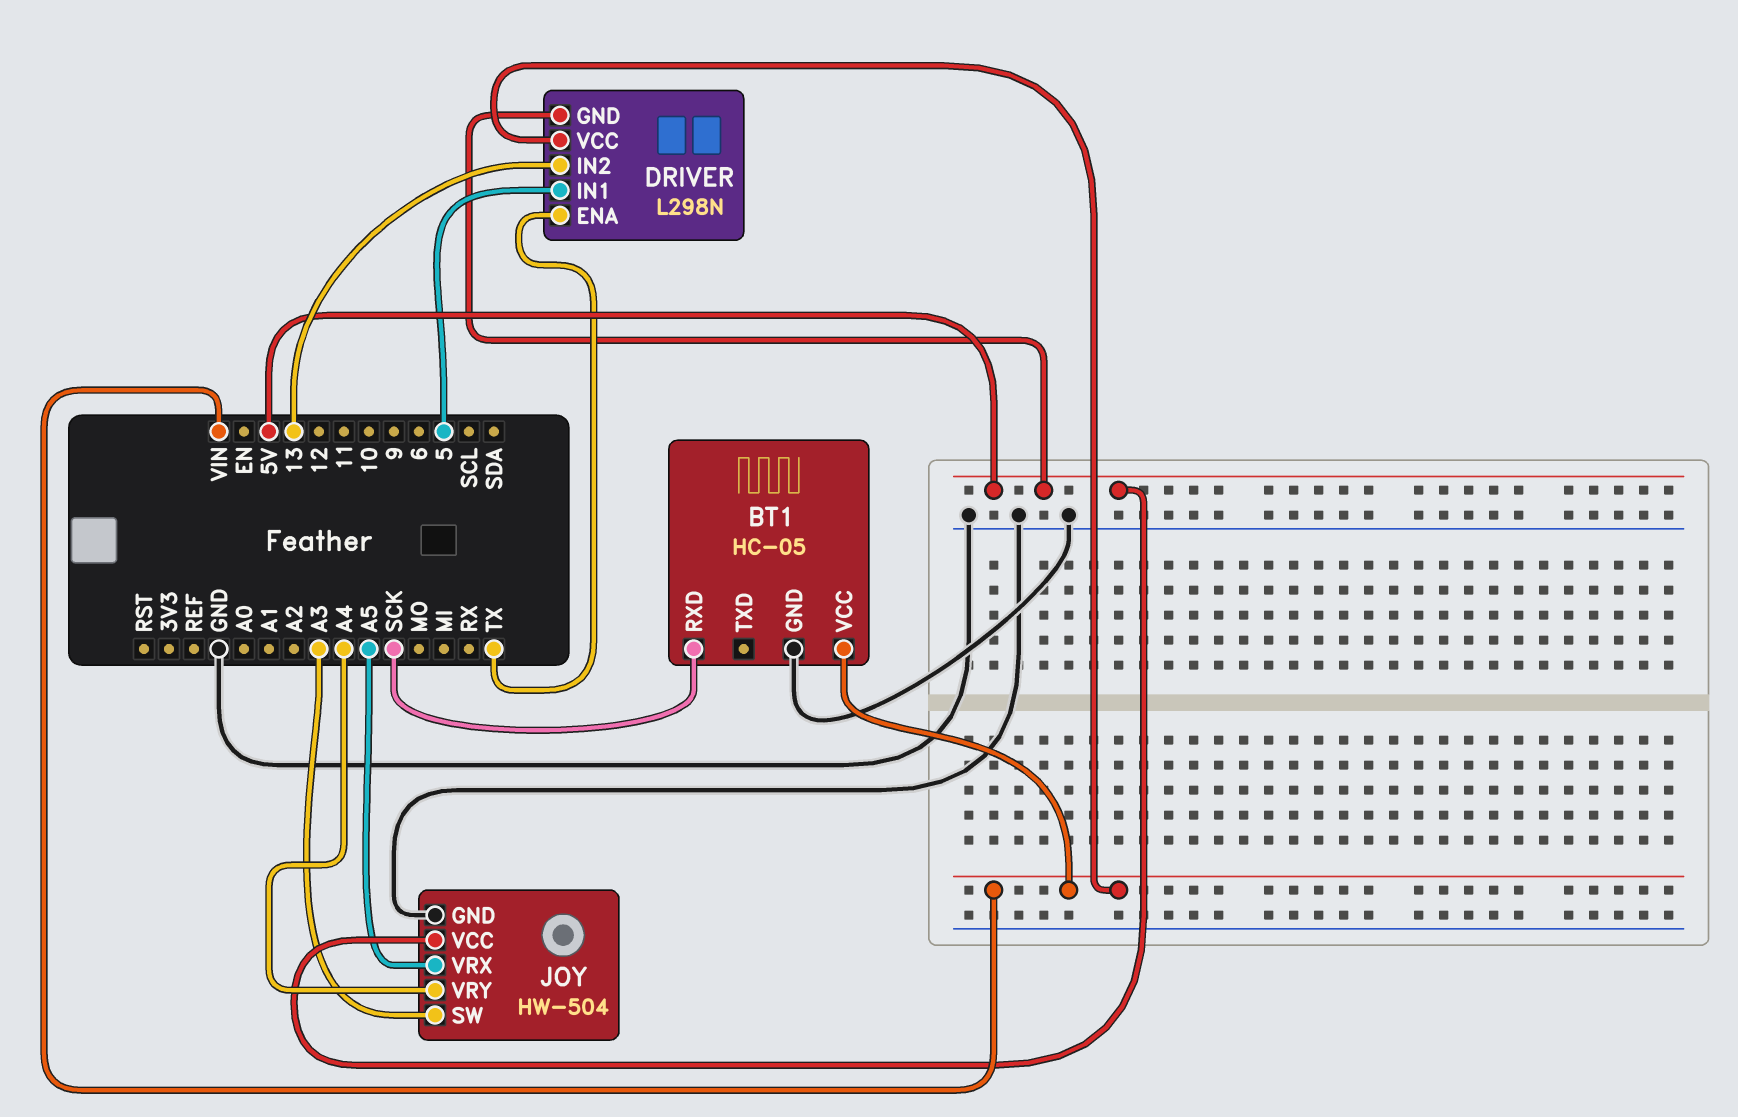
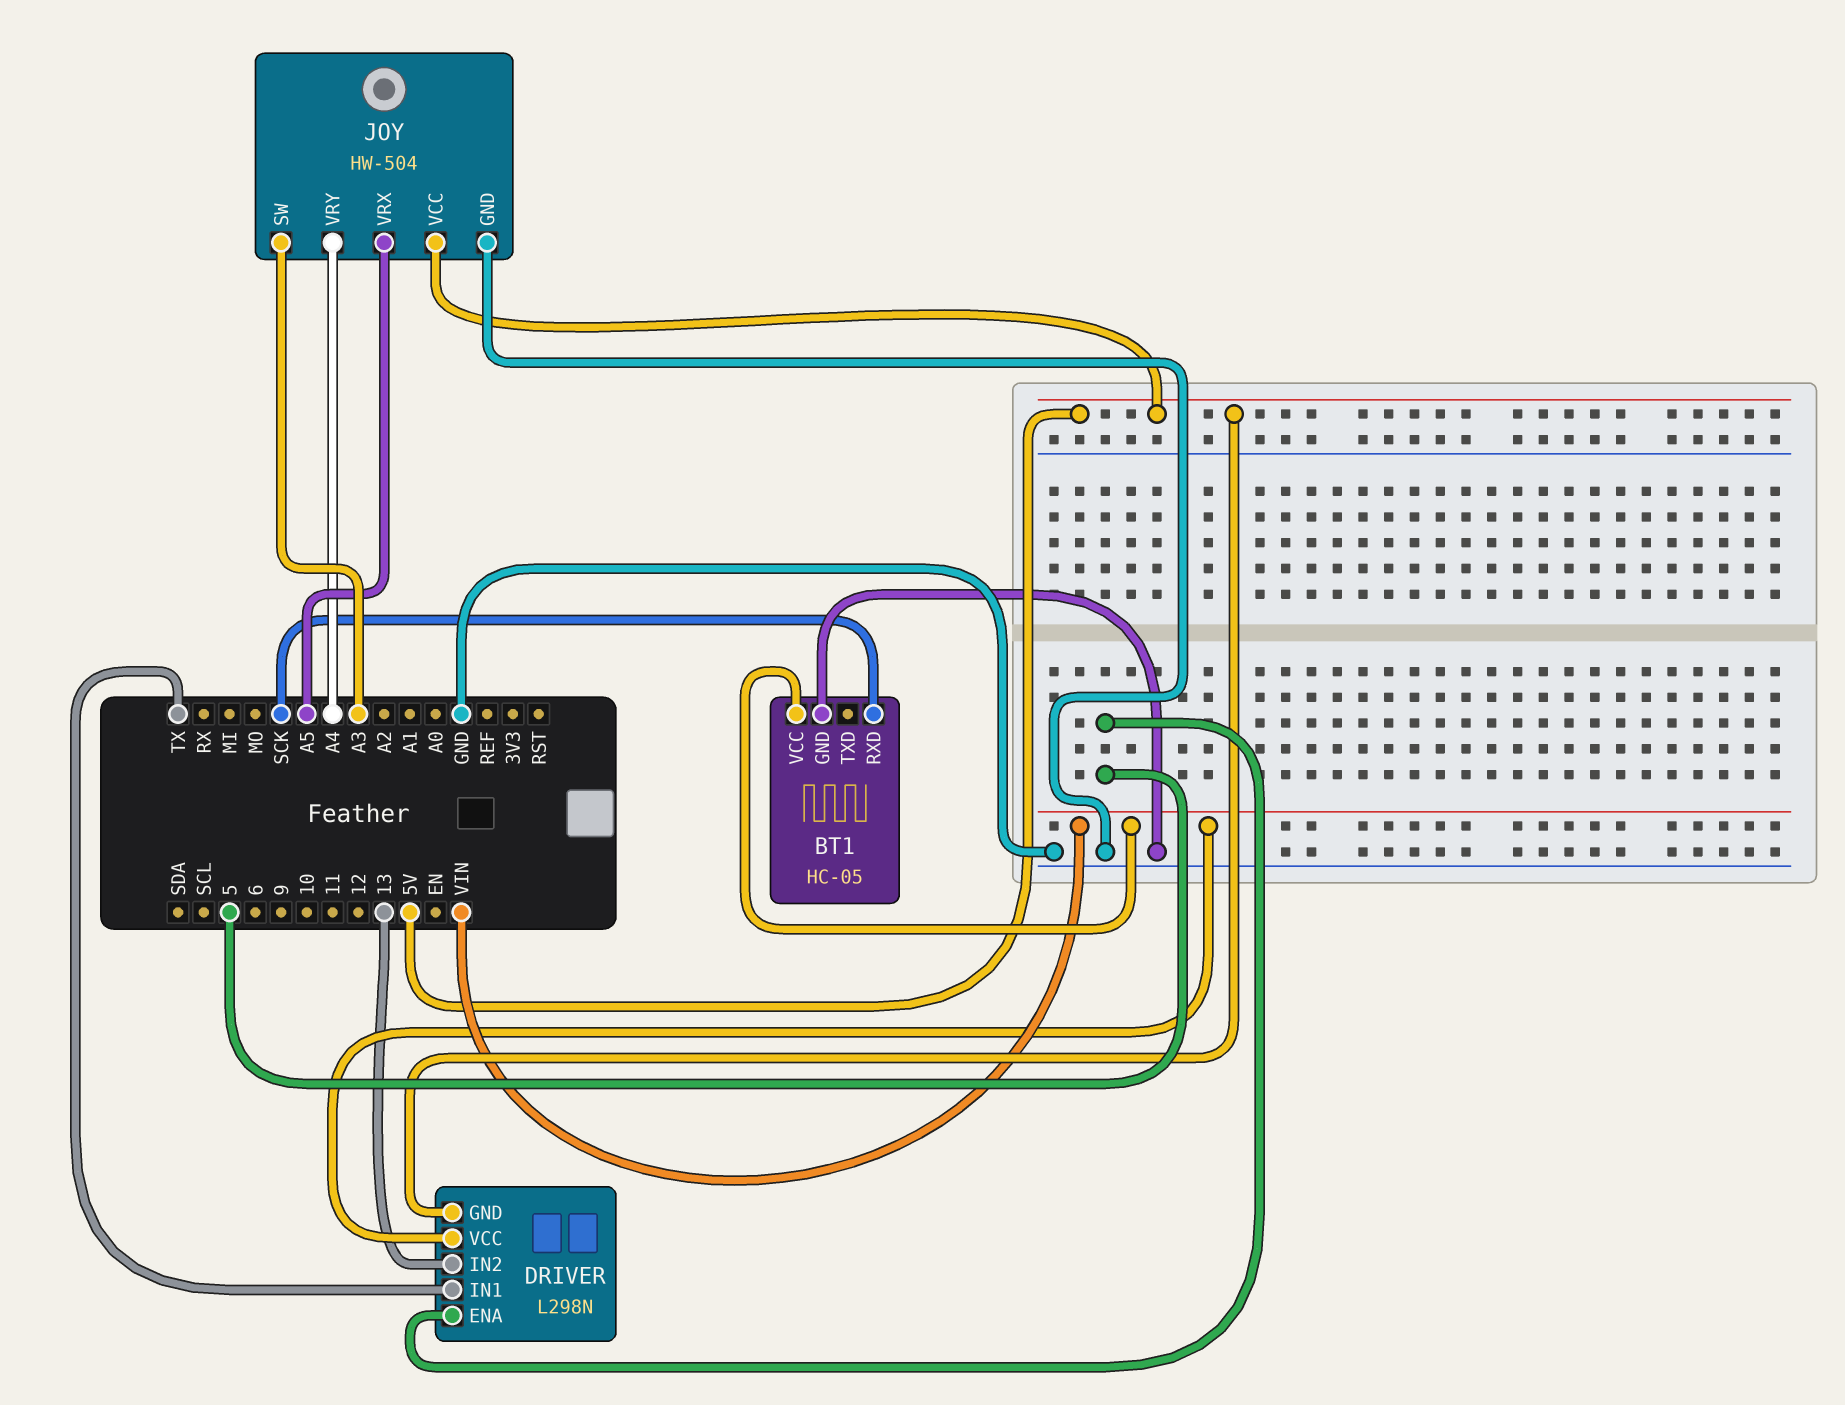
DRIVER pin ENA: TX -> 5
DRIVER pin IN1: 5 -> TX

